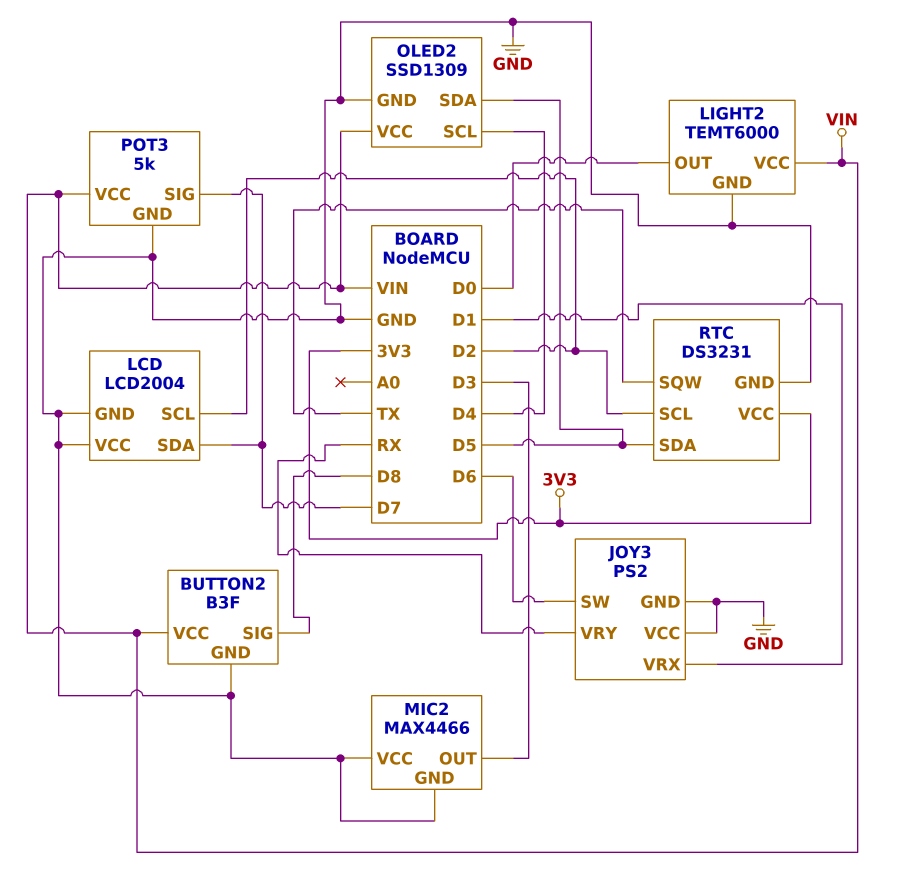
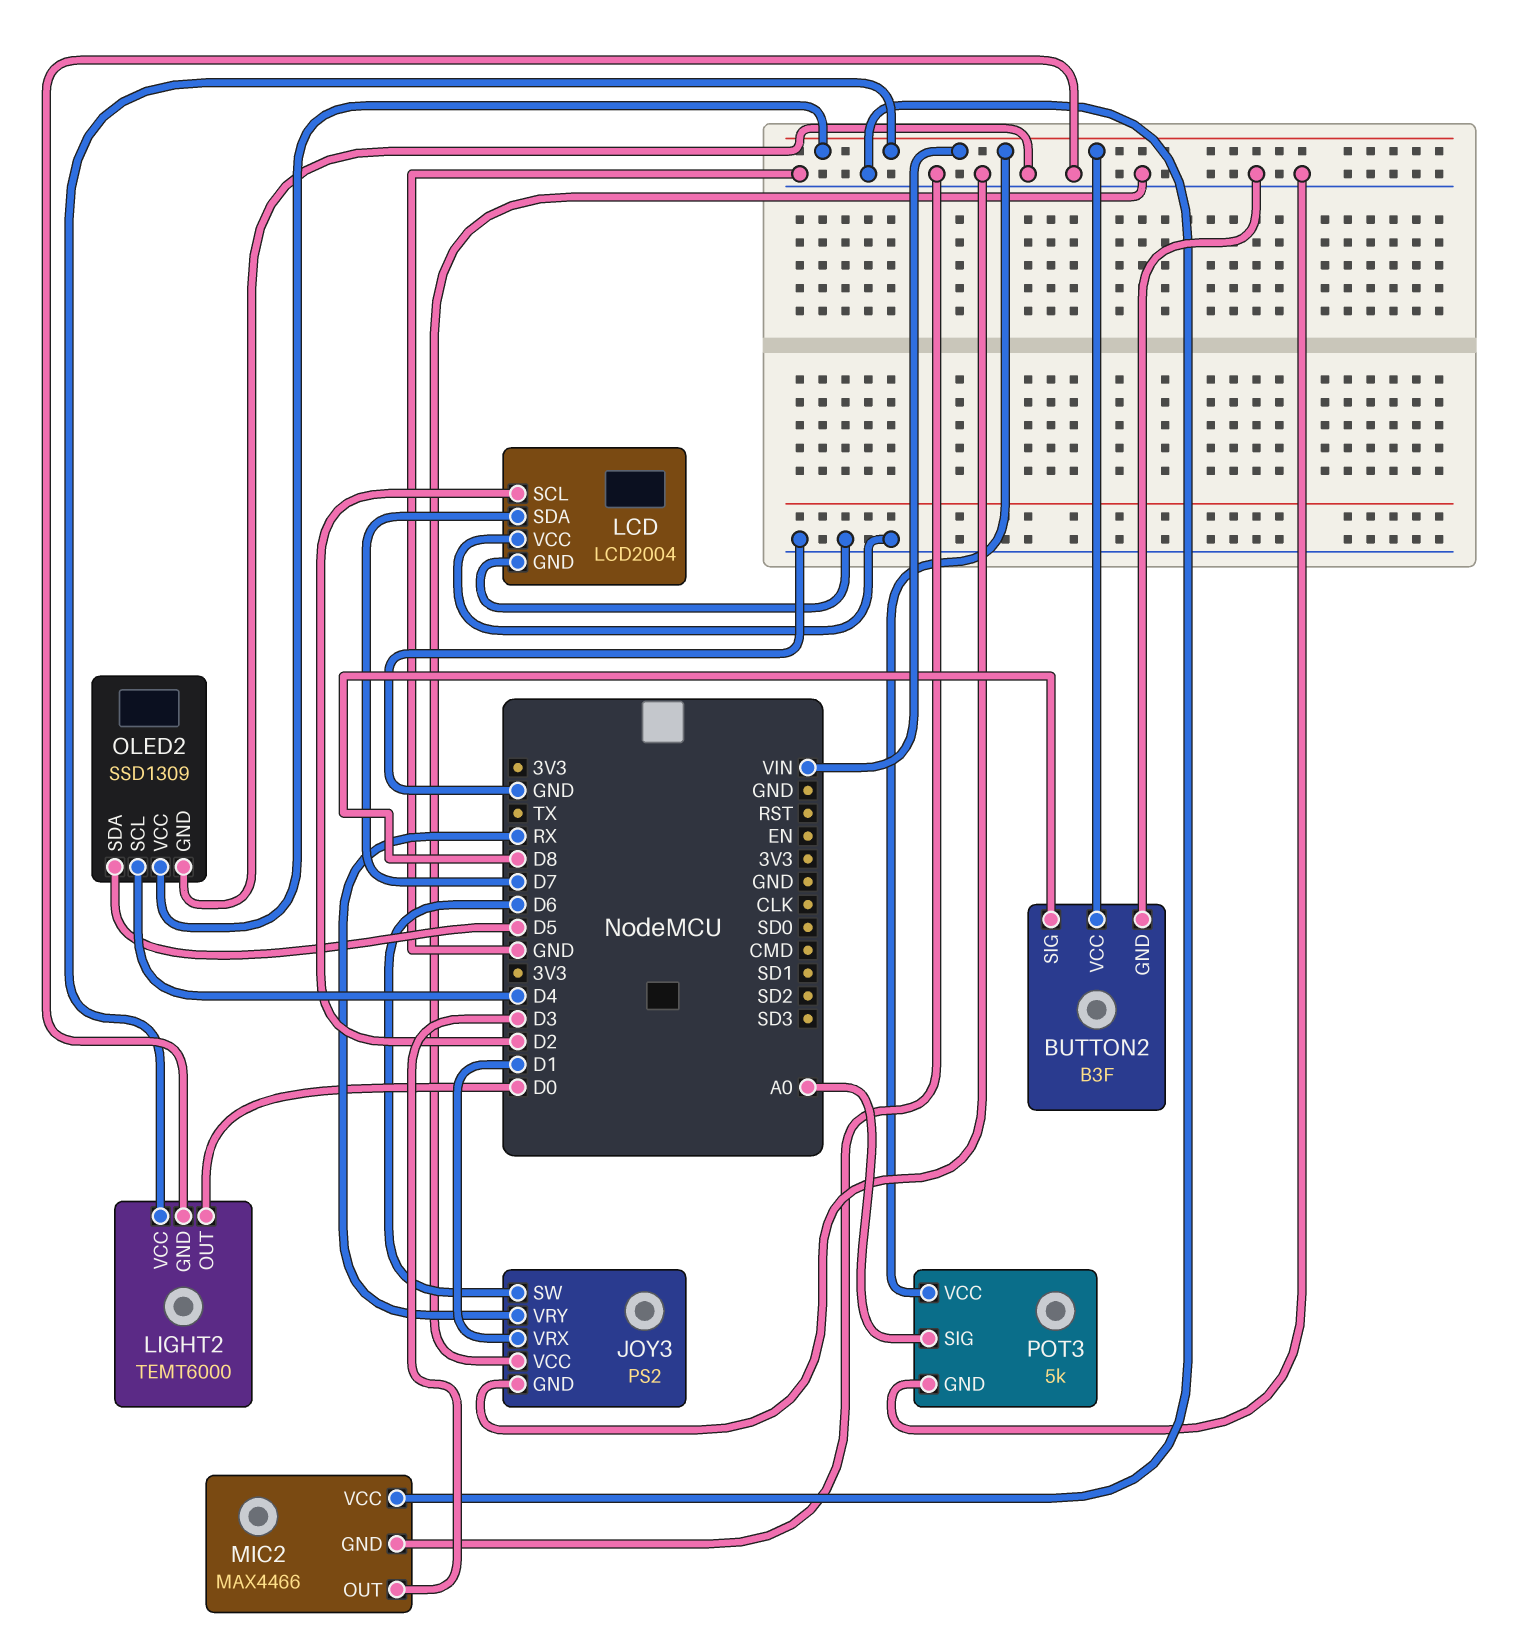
POT3 pin SIG: D7 -> A0
RTC: DS3231 -> none
RTC pin GND: GND -> none
RTC pin SCL: D2 -> none
RTC pin SDA: D5 -> none
RTC pin SQW: TX -> none
RTC pin VCC: 3V3 -> none

